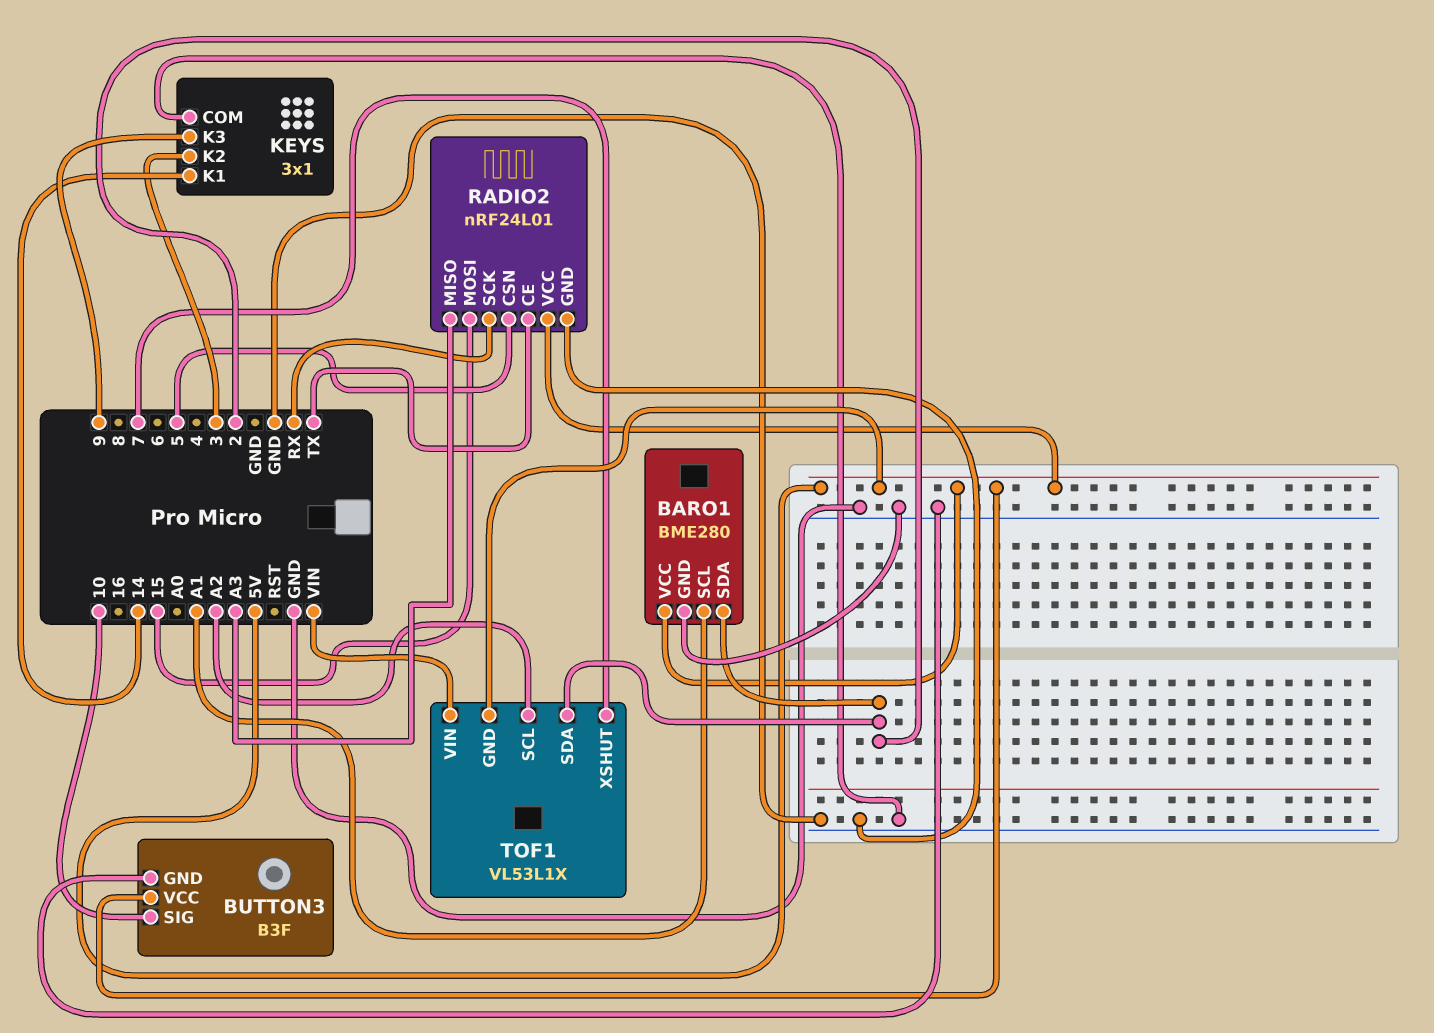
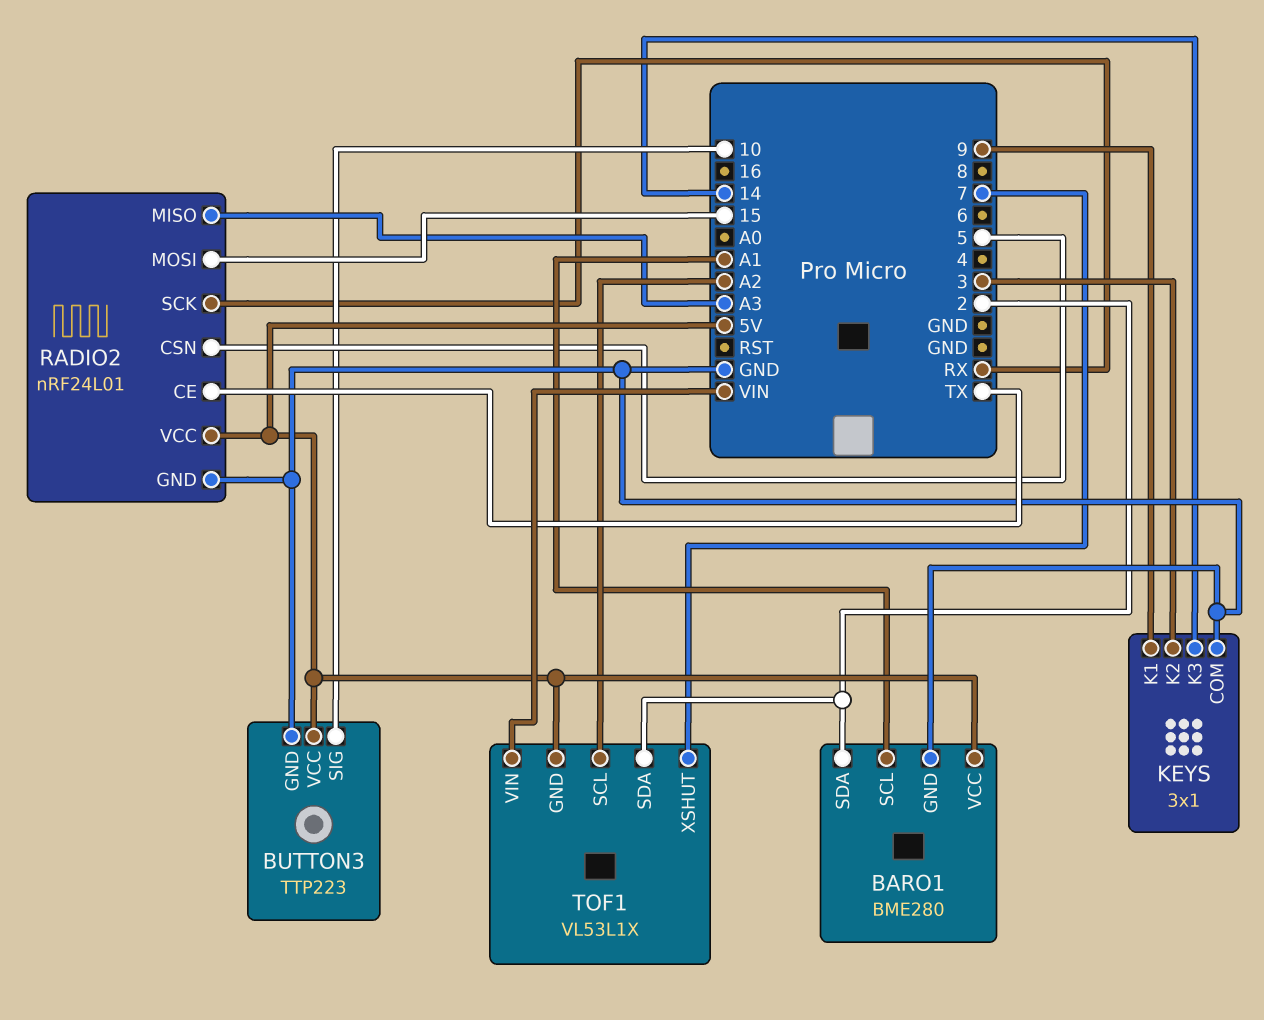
BUTTON3: B3F -> TTP223
KEYS pin K1: 14 -> 9
KEYS pin K3: 9 -> 14

